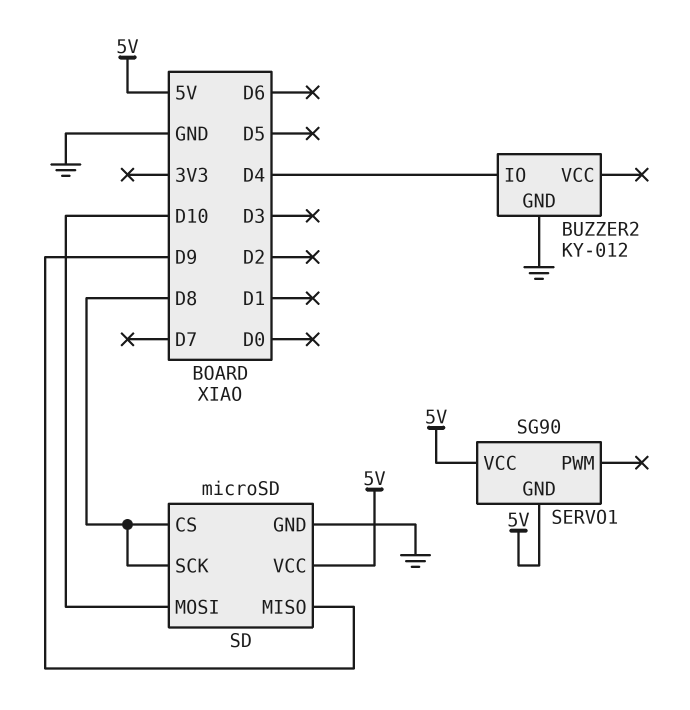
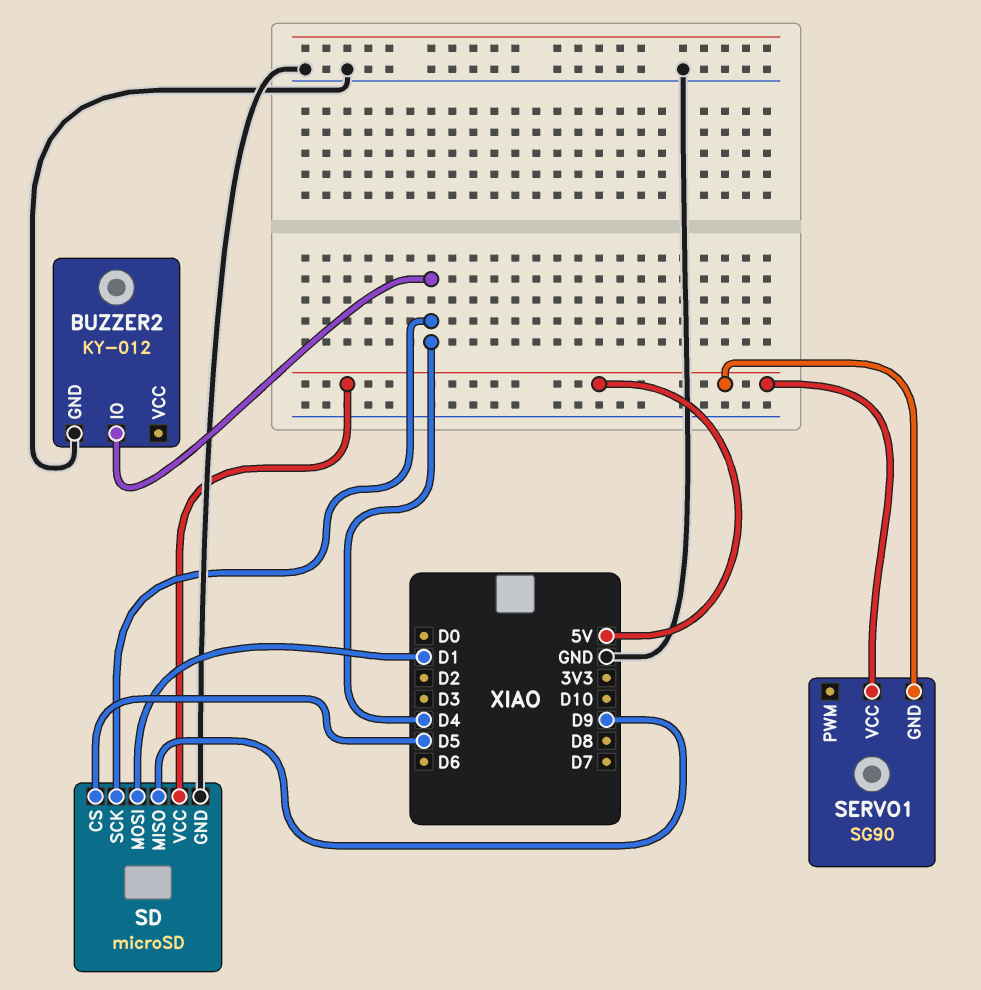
SD pin CS: D8 -> D5
SD pin MOSI: D10 -> D1
SD pin SCK: D8 -> D4

